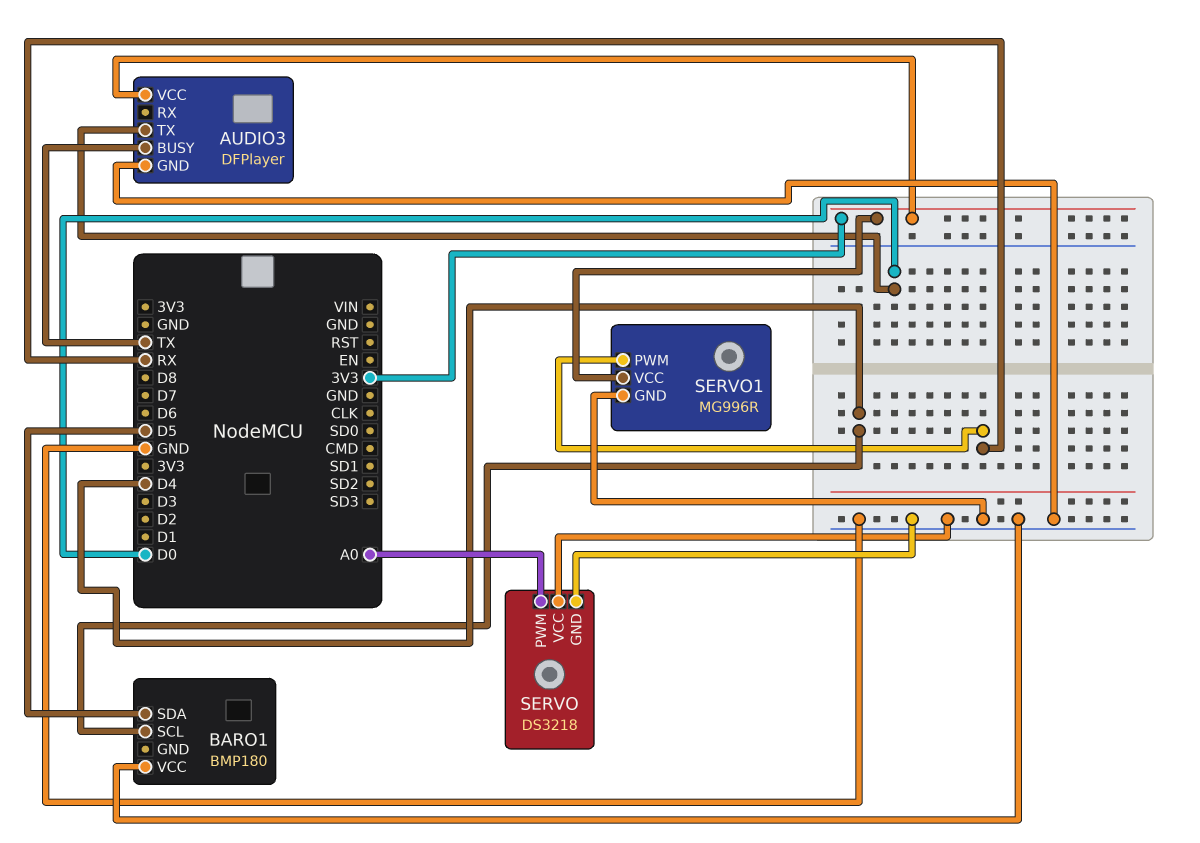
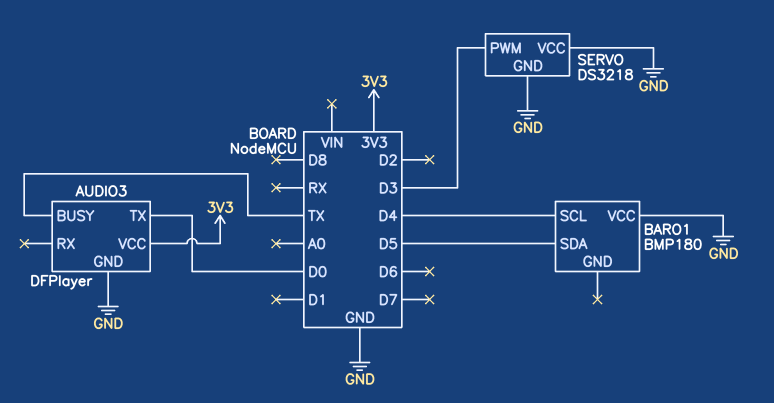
SERVO pin PWM: A0 -> D3
SERVO1: MG996R -> none
SERVO1 pin GND: GND -> none
SERVO1 pin PWM: RX -> none
SERVO1 pin VCC: 3V3 -> none

